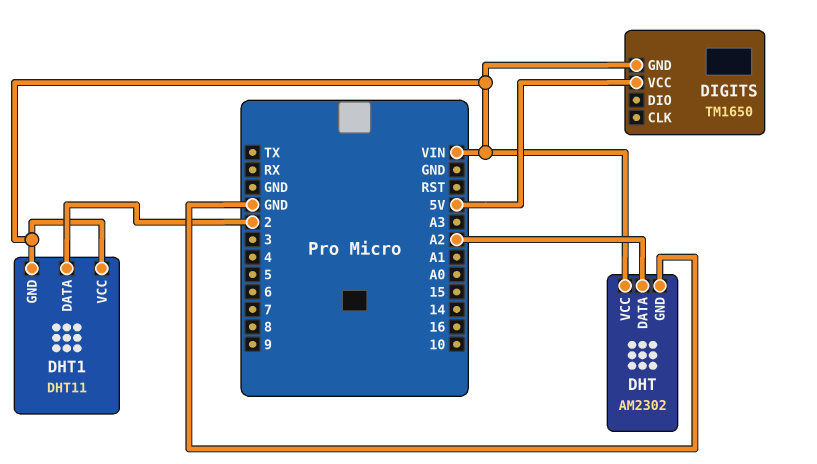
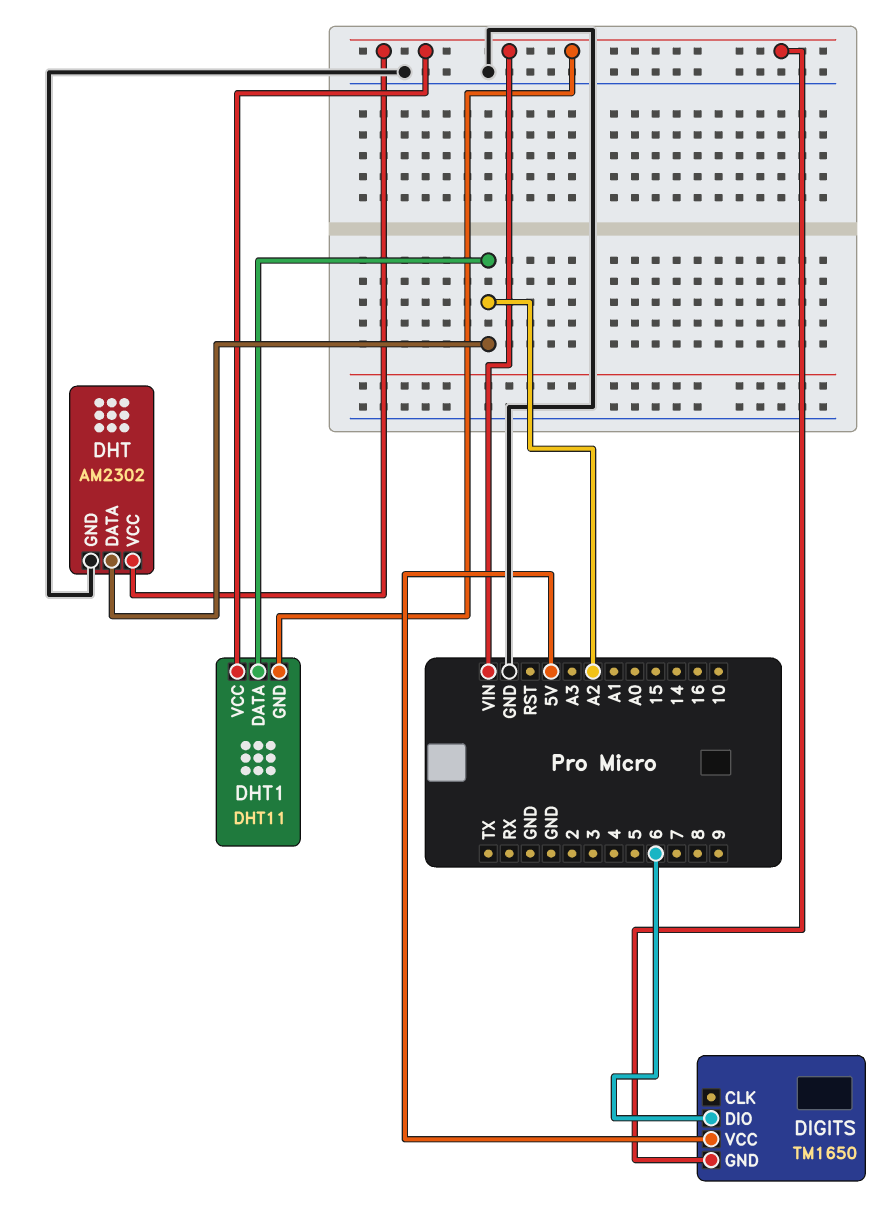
DHT1 pin DATA: 2 -> A2
DIGITS pin DIO: none -> 6

